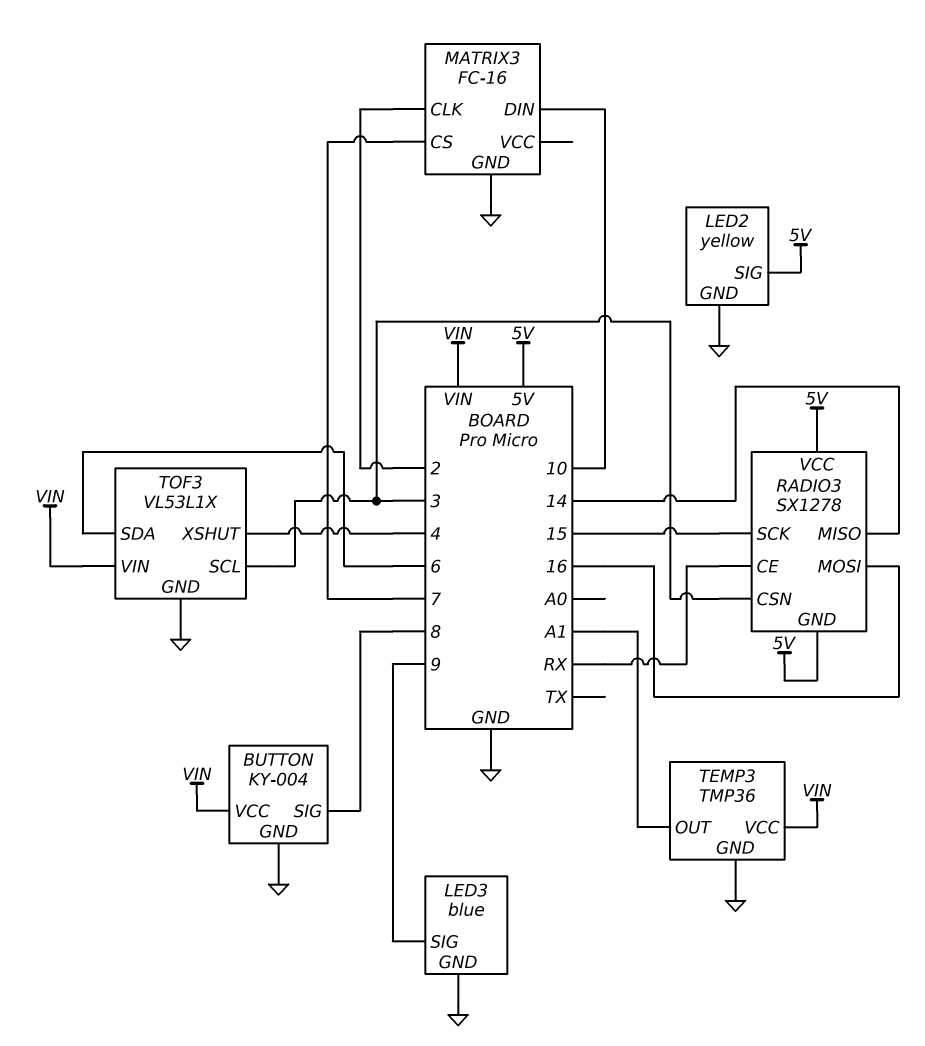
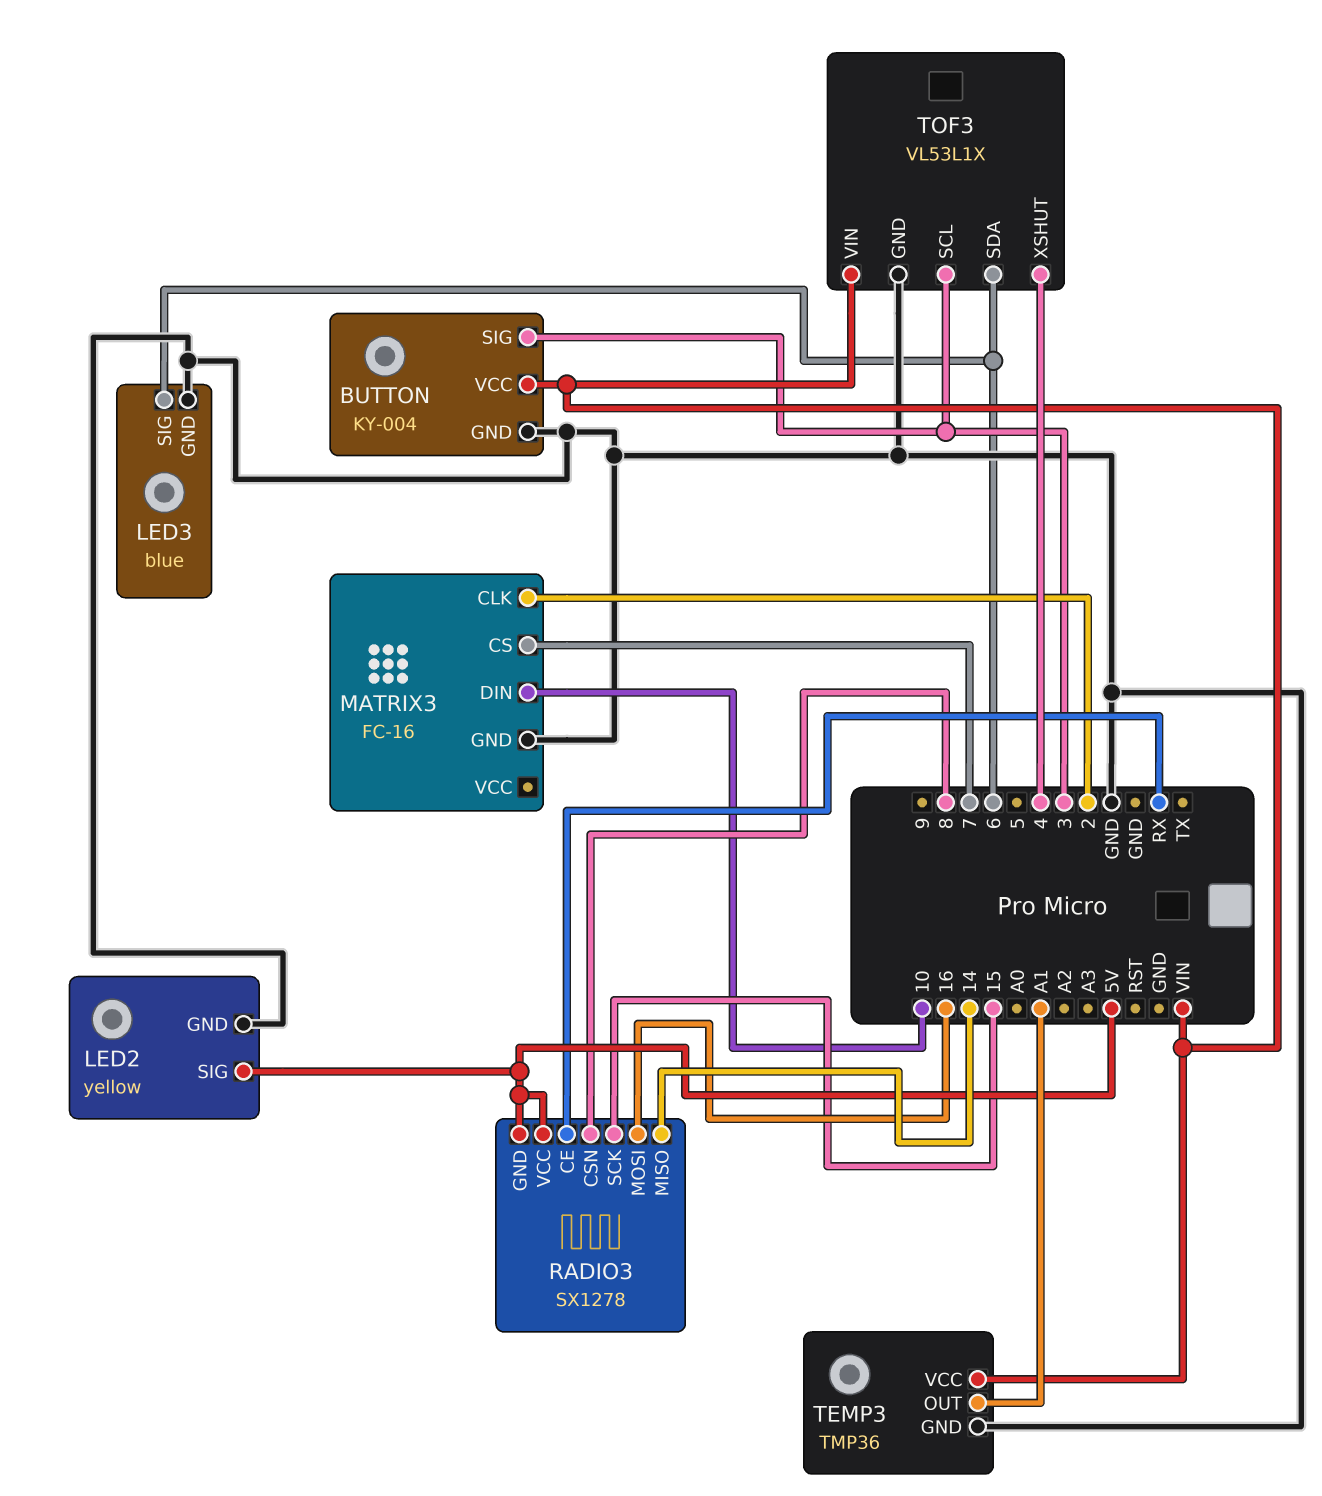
BUTTON pin SIG: 8 -> 3
LED3 pin SIG: 9 -> 6
RADIO3 pin CSN: 3 -> 8

